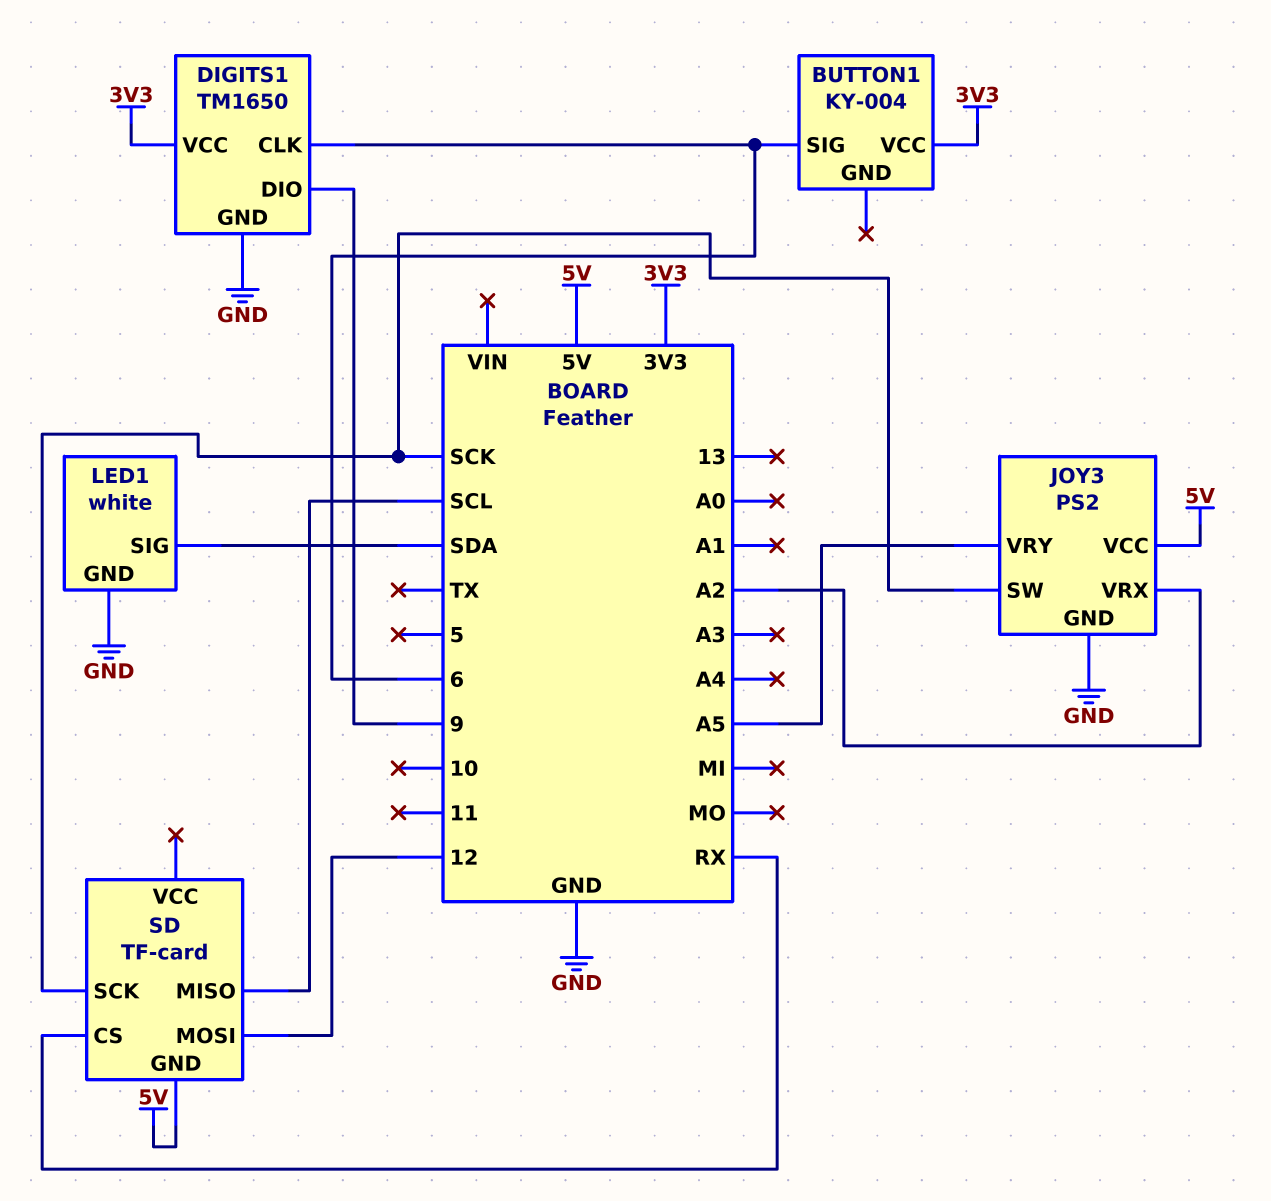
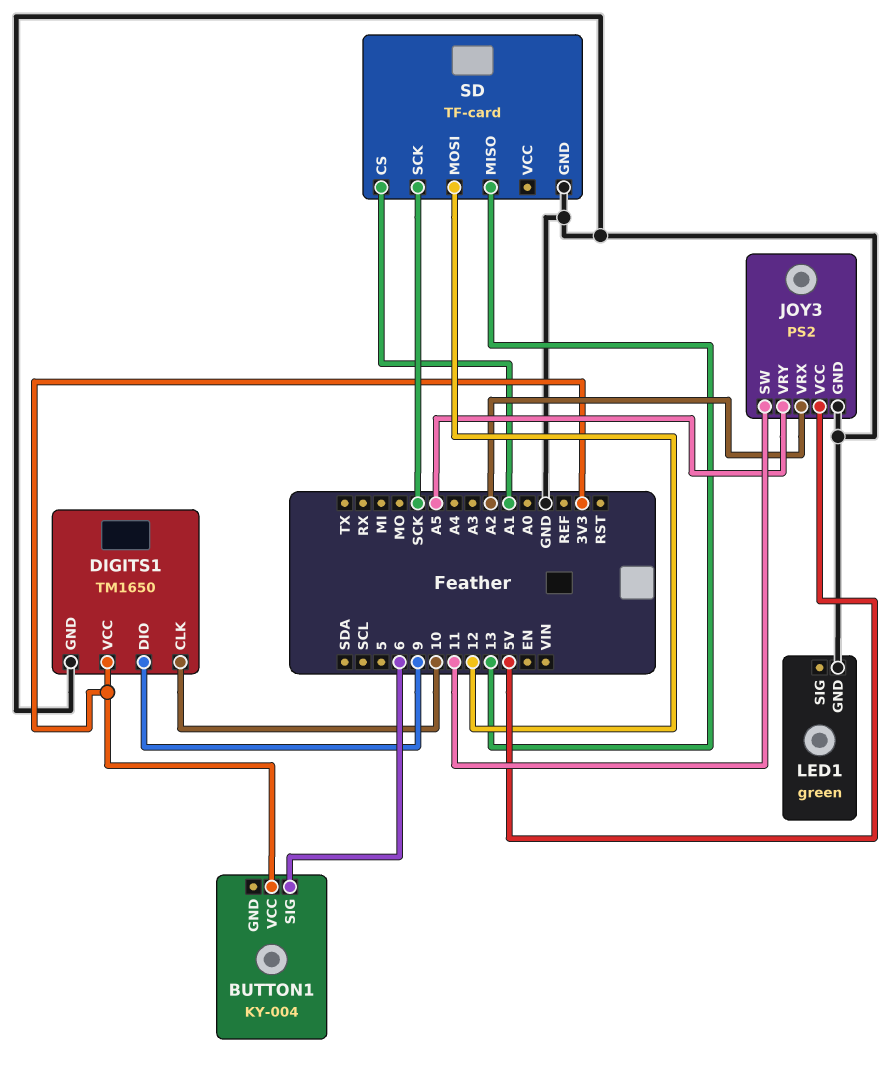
DIGITS1 pin CLK: 6 -> 10
JOY3 pin SW: SCK -> 11
LED1: white -> green
LED1 pin SIG: SDA -> none
SD pin CS: RX -> A1
SD pin GND: 5V -> GND
SD pin MISO: SCL -> 13

